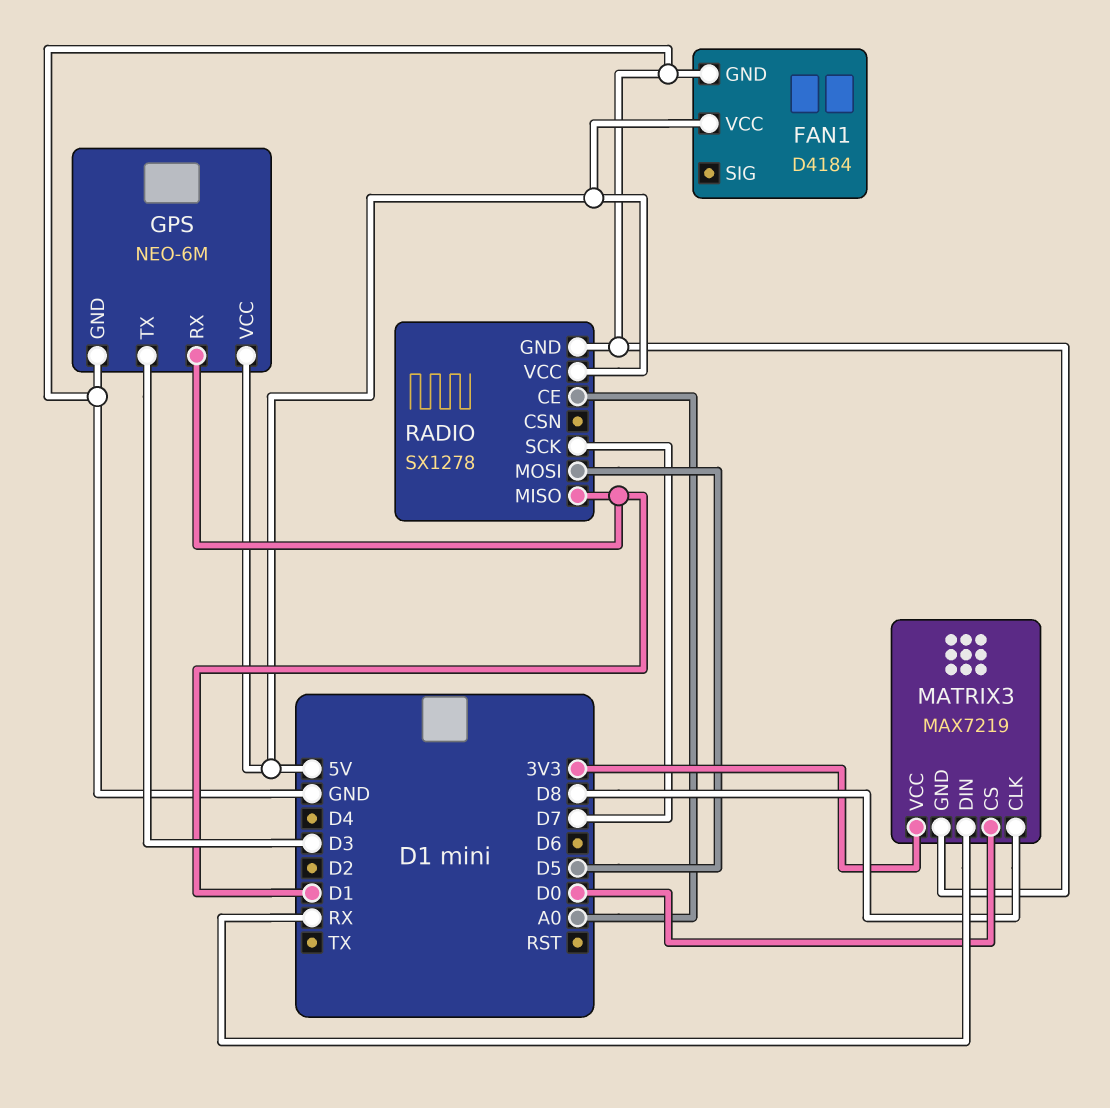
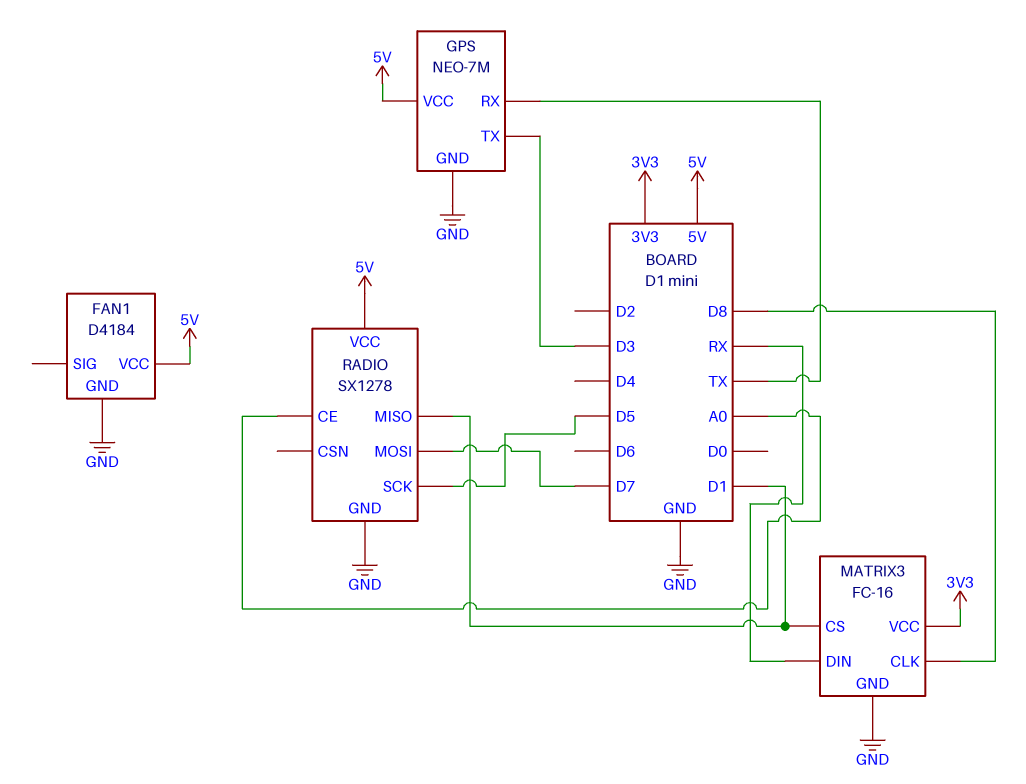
GPS: NEO-6M -> NEO-7M
GPS pin RX: D1 -> TX
MATRIX3: MAX7219 -> FC-16
MATRIX3 pin CS: D0 -> D1
RADIO pin MOSI: D5 -> D7
RADIO pin SCK: D7 -> D5

